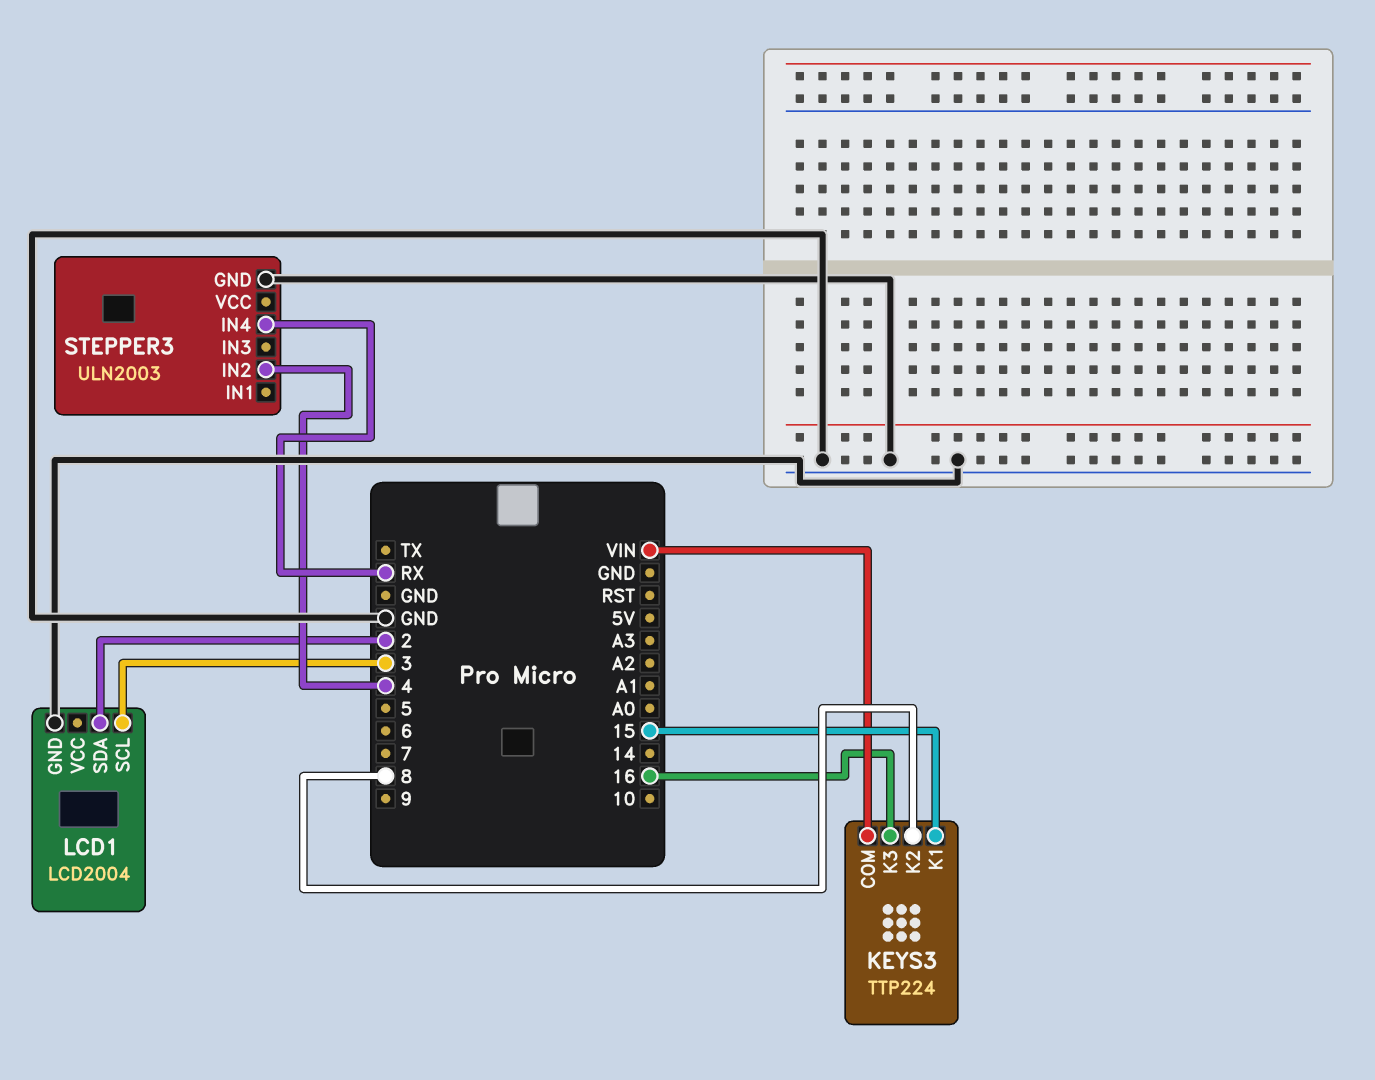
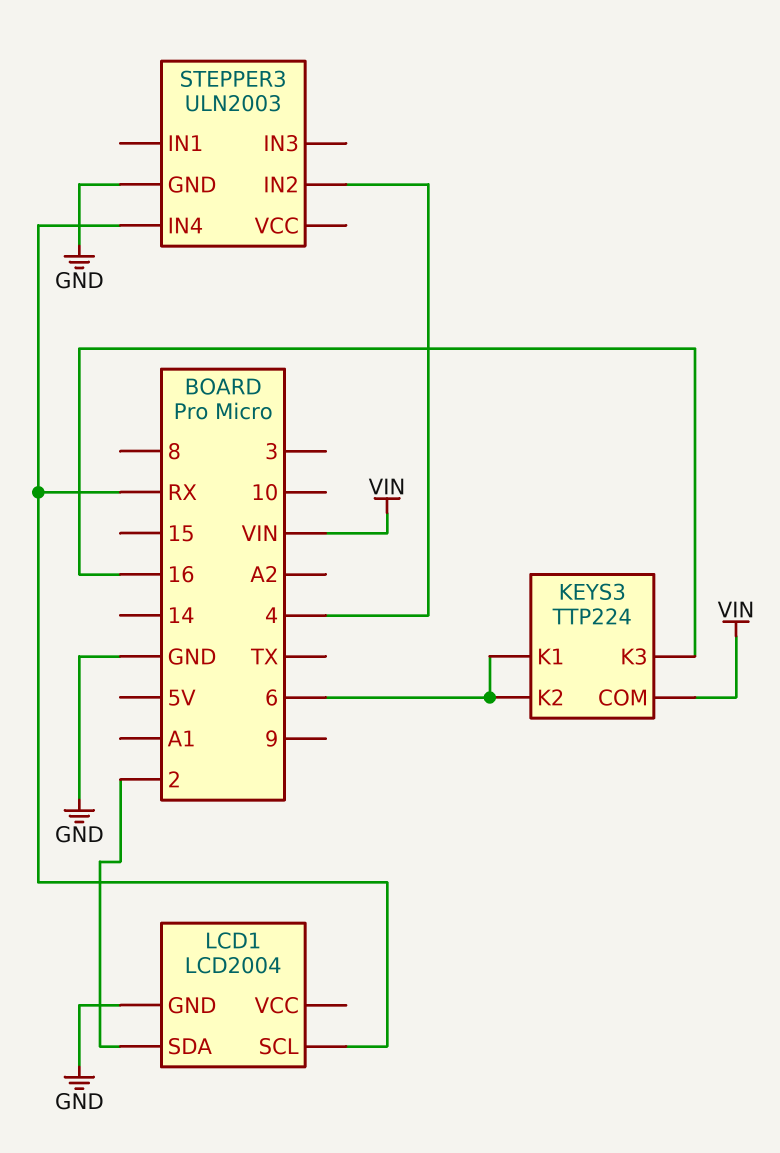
KEYS3 pin K1: 15 -> 6
KEYS3 pin K2: 8 -> 6
LCD1 pin SCL: 3 -> RX

